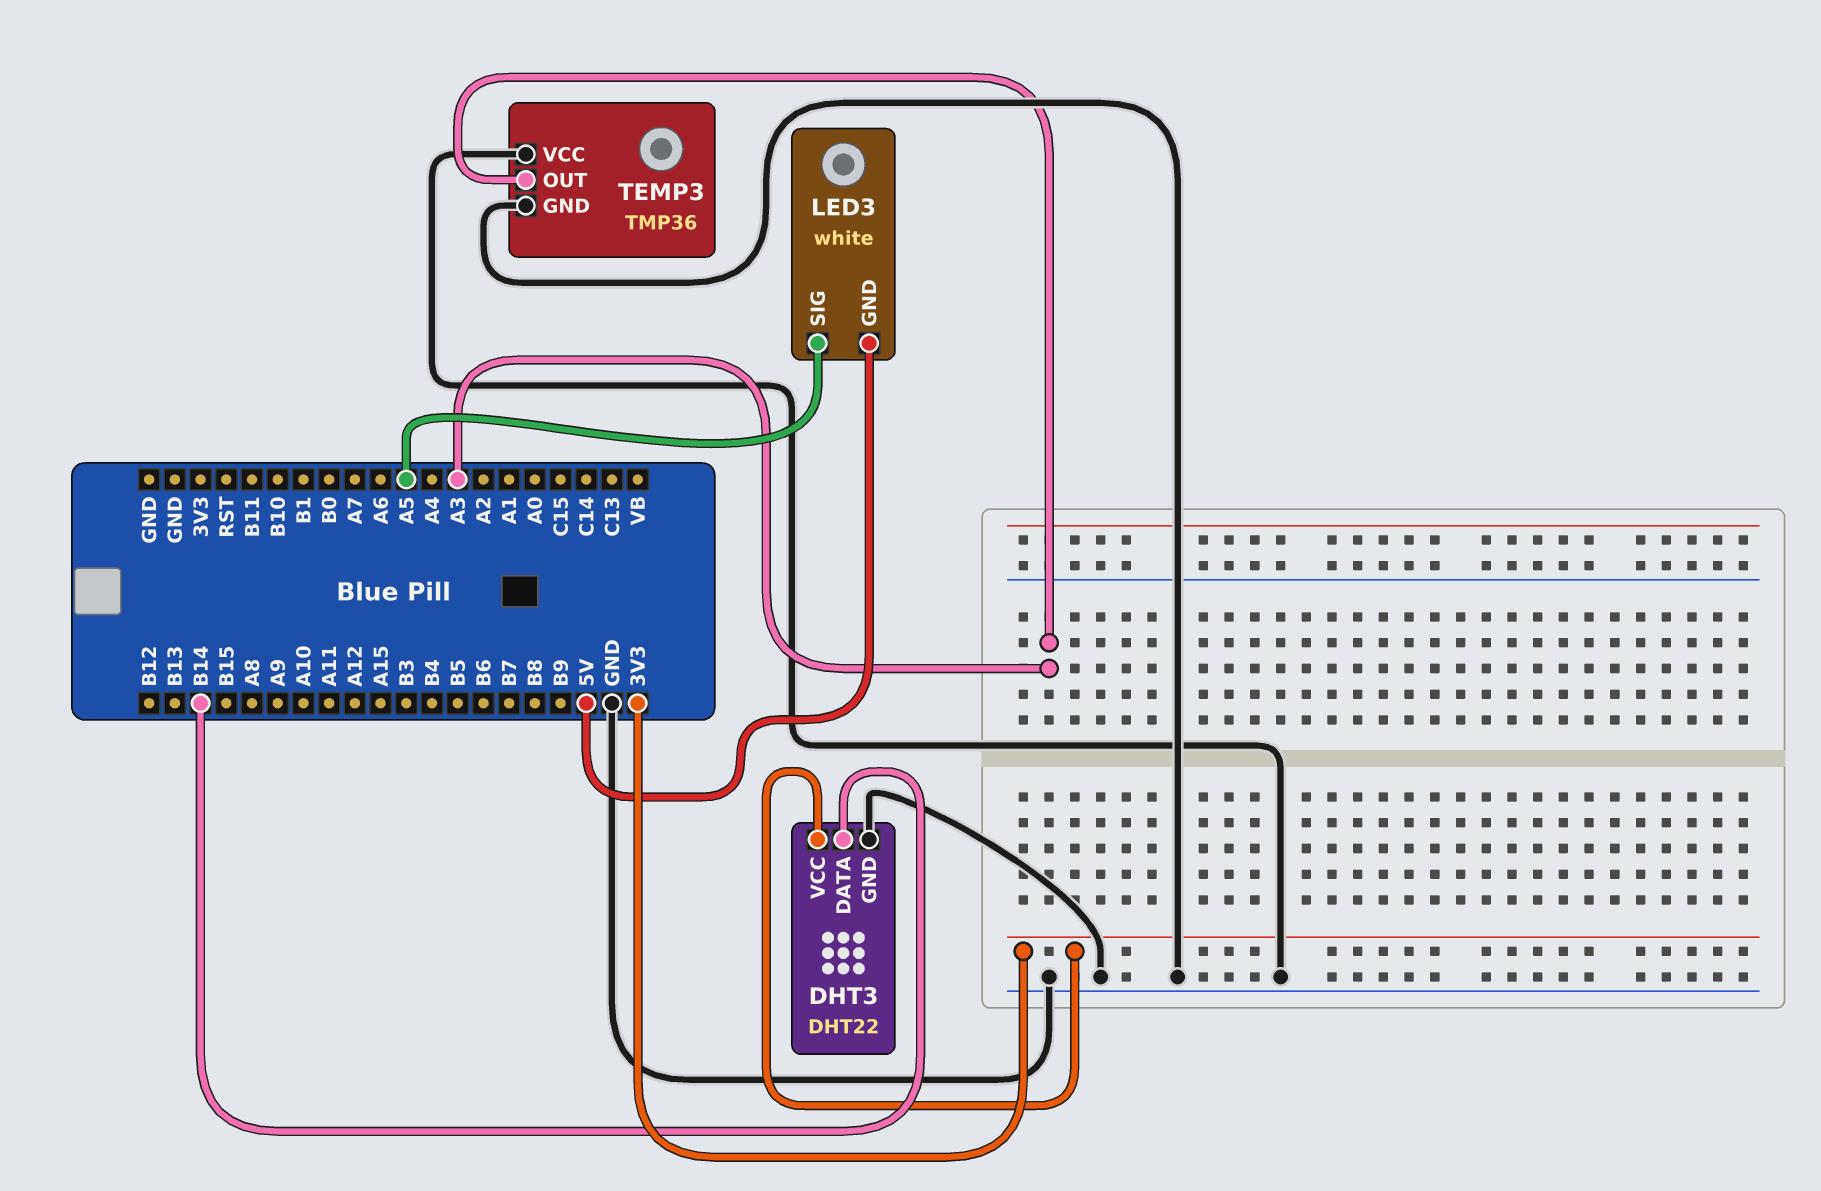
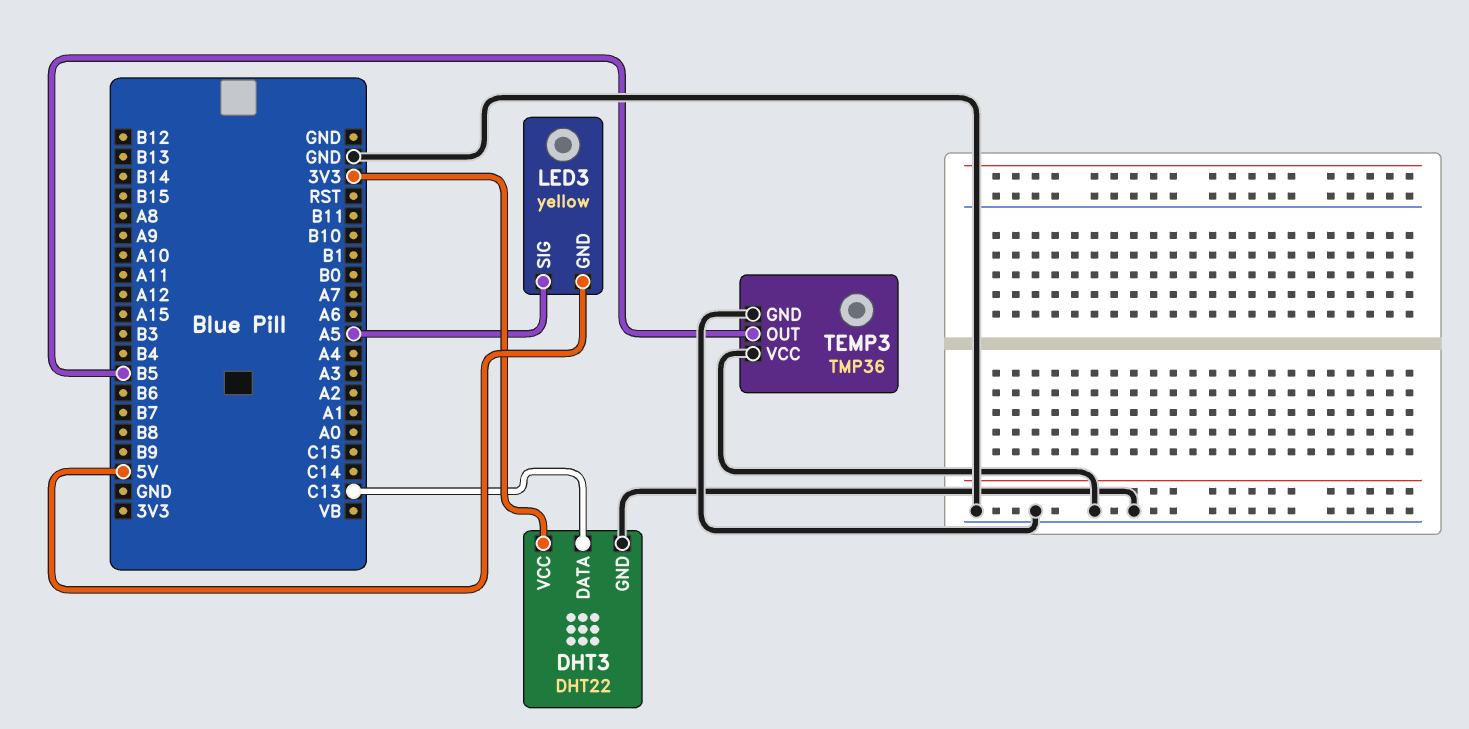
DHT3 pin DATA: B14 -> C13
LED3: white -> yellow
TEMP3 pin OUT: A3 -> B5

